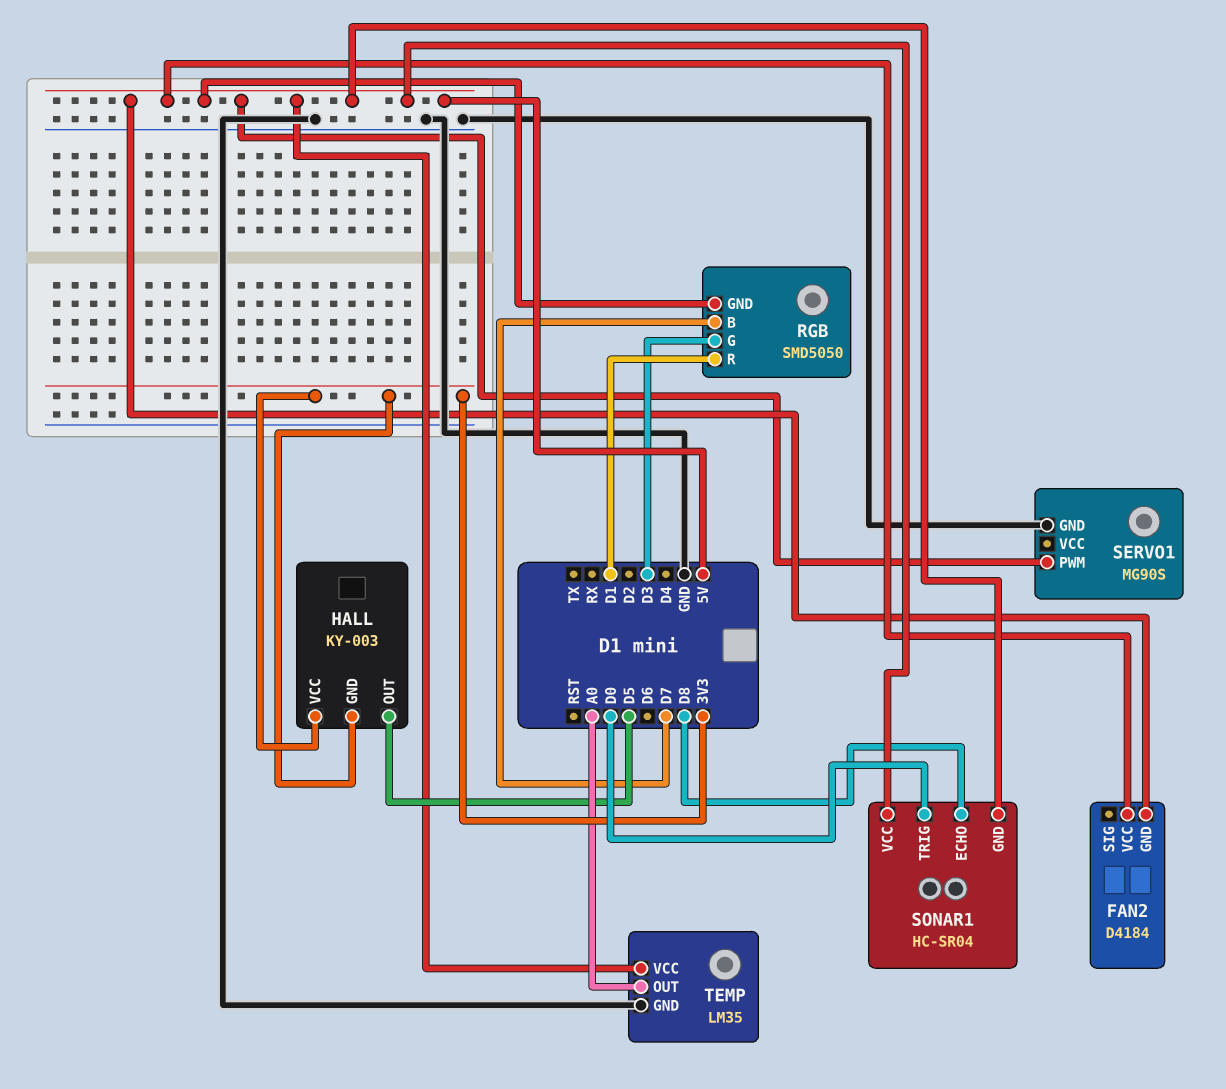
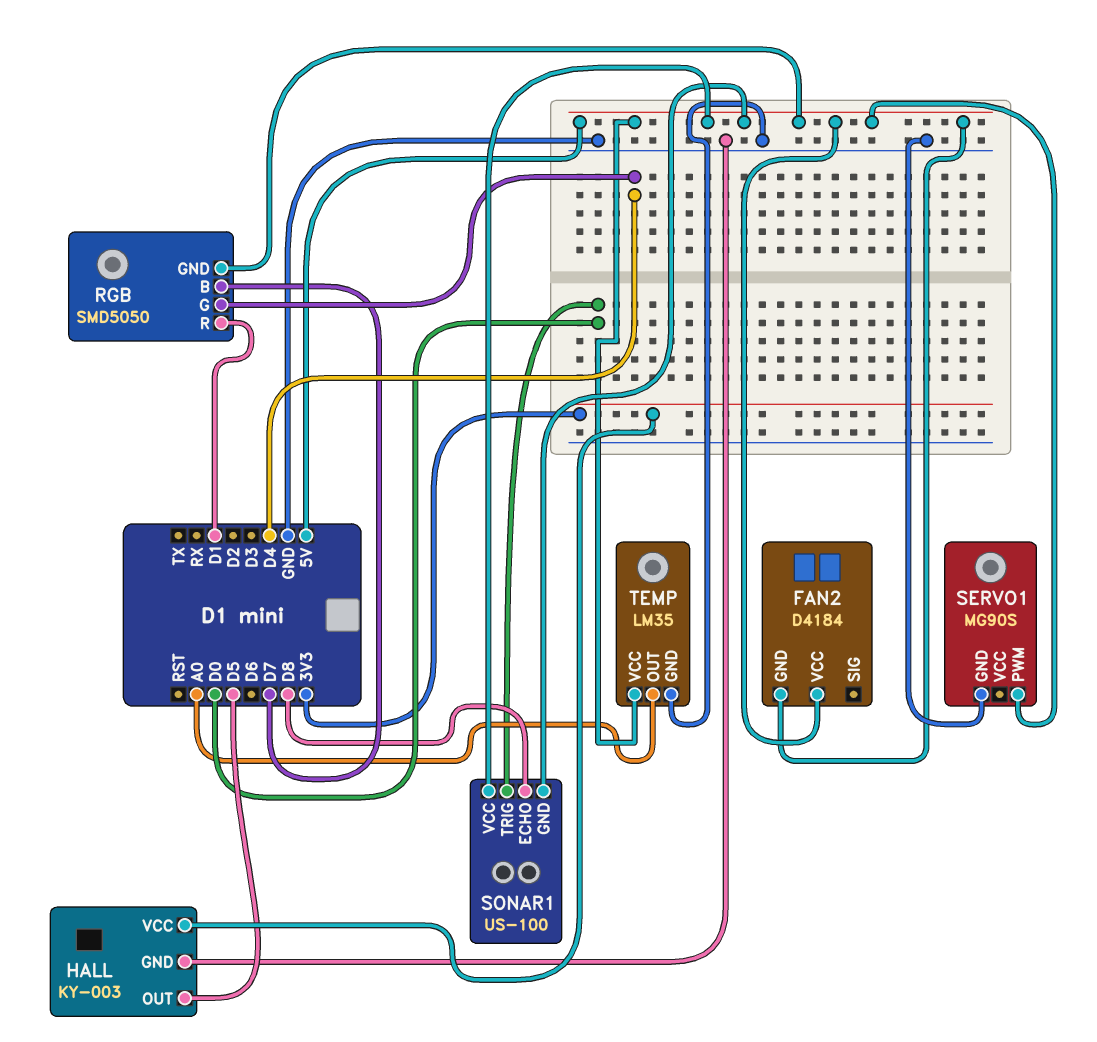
HALL pin GND: 3V3 -> GND
RGB pin G: D3 -> D4
SONAR1: HC-SR04 -> US-100

